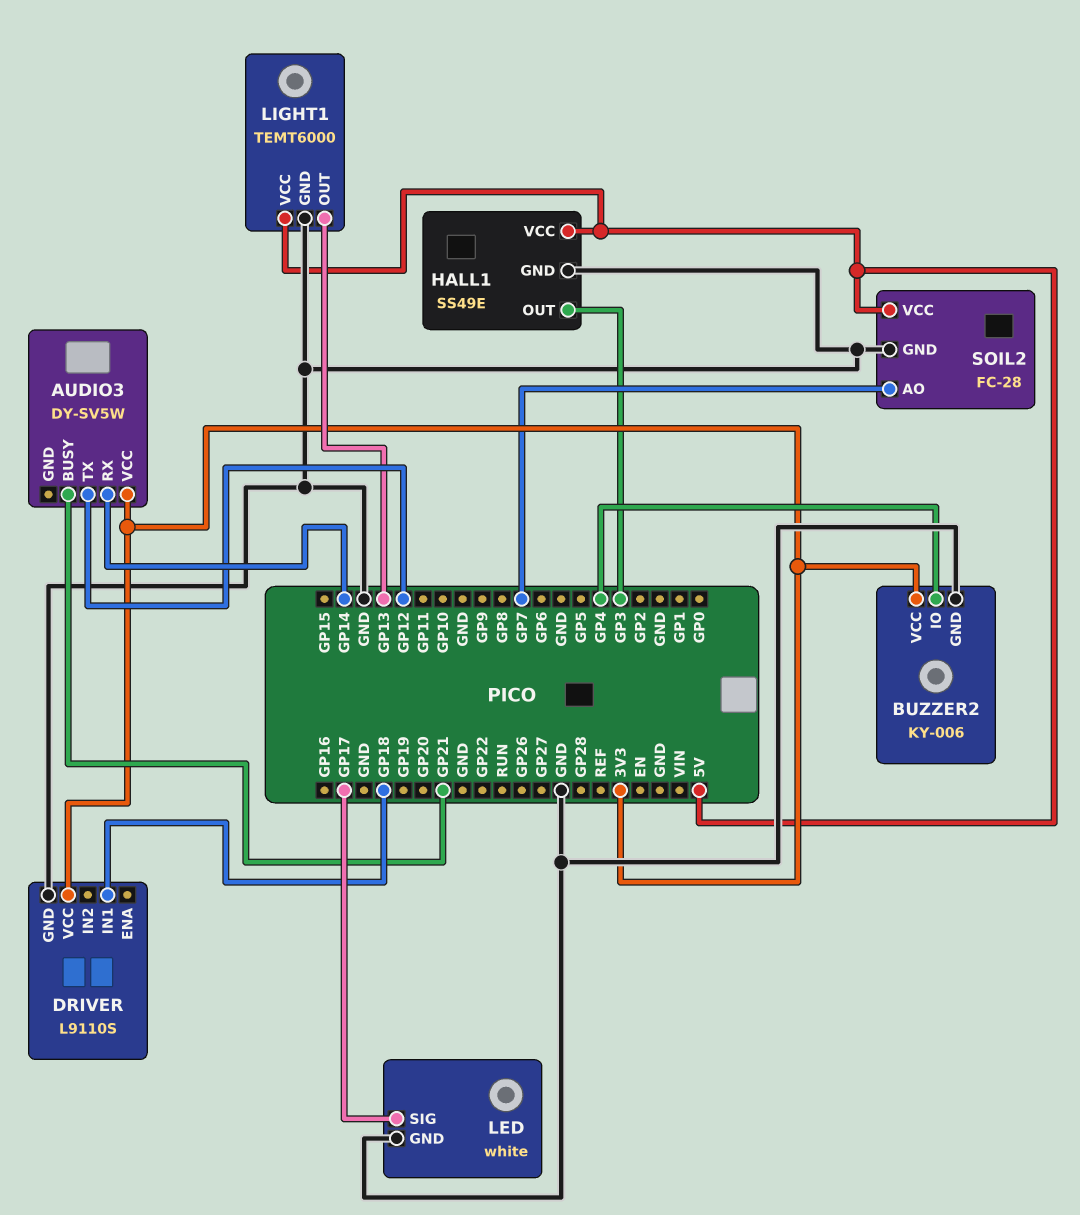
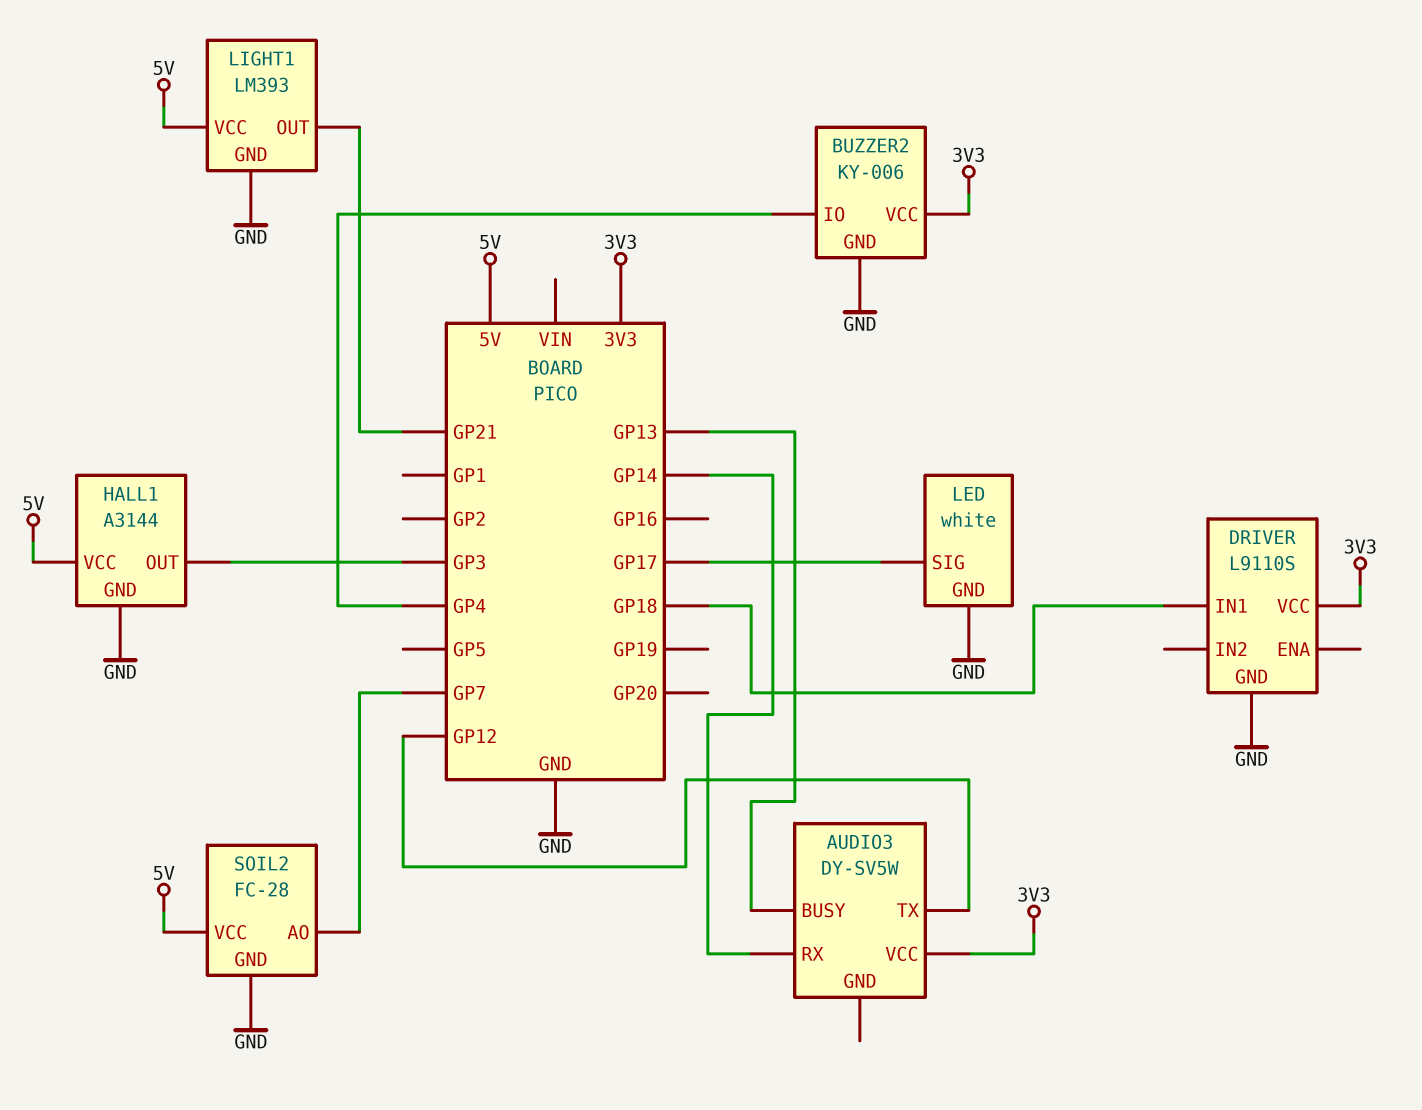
AUDIO3 pin BUSY: GP21 -> GP13
HALL1: SS49E -> A3144
LIGHT1: TEMT6000 -> LM393
LIGHT1 pin OUT: GP13 -> GP21

